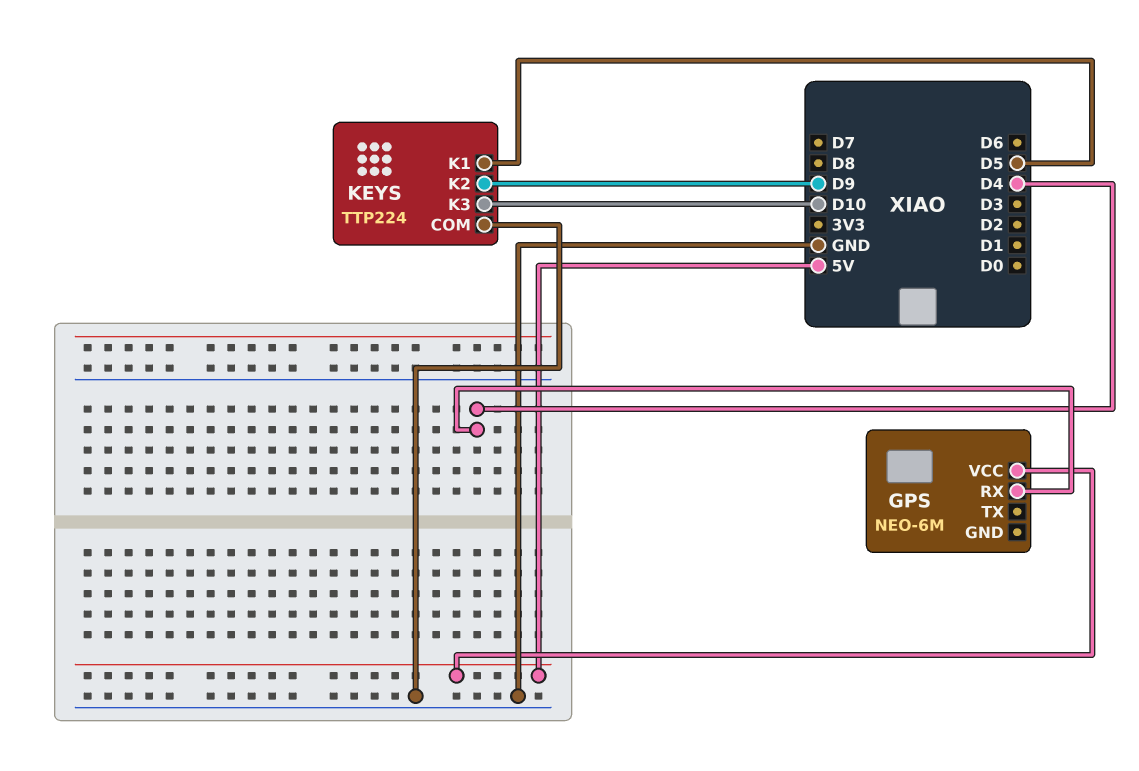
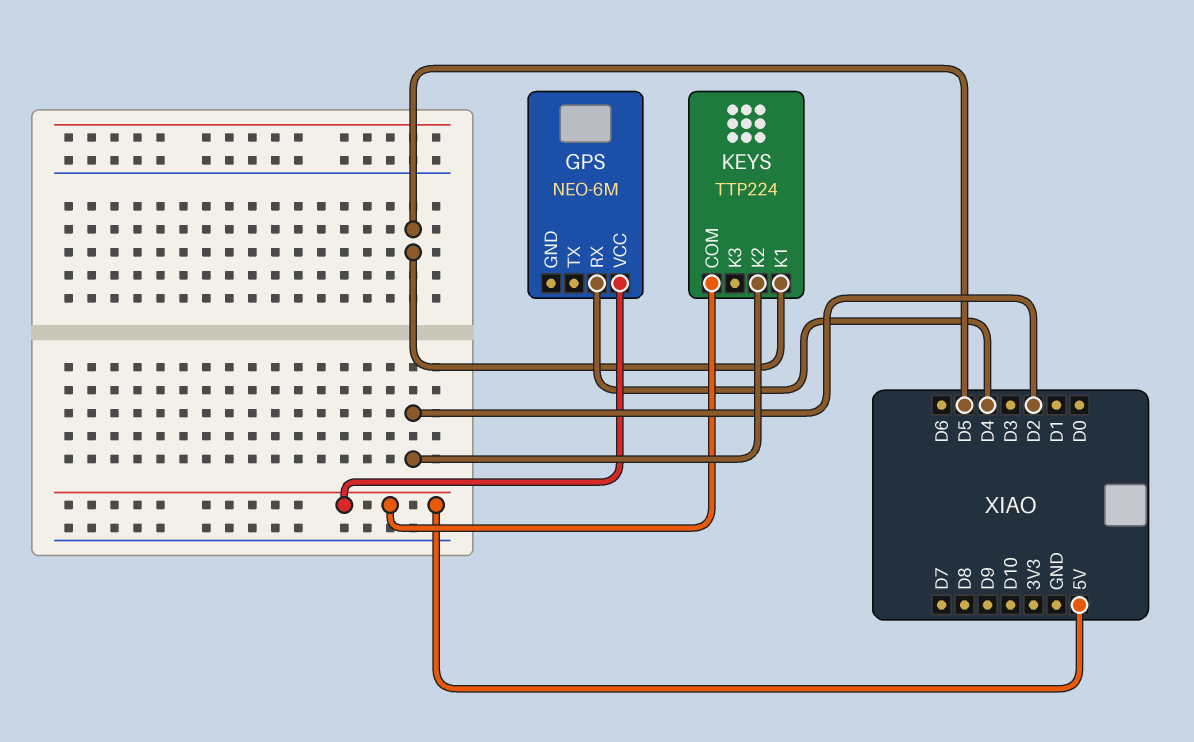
KEYS pin COM: GND -> 5V
KEYS pin K2: D9 -> D2
KEYS pin K3: D10 -> none

